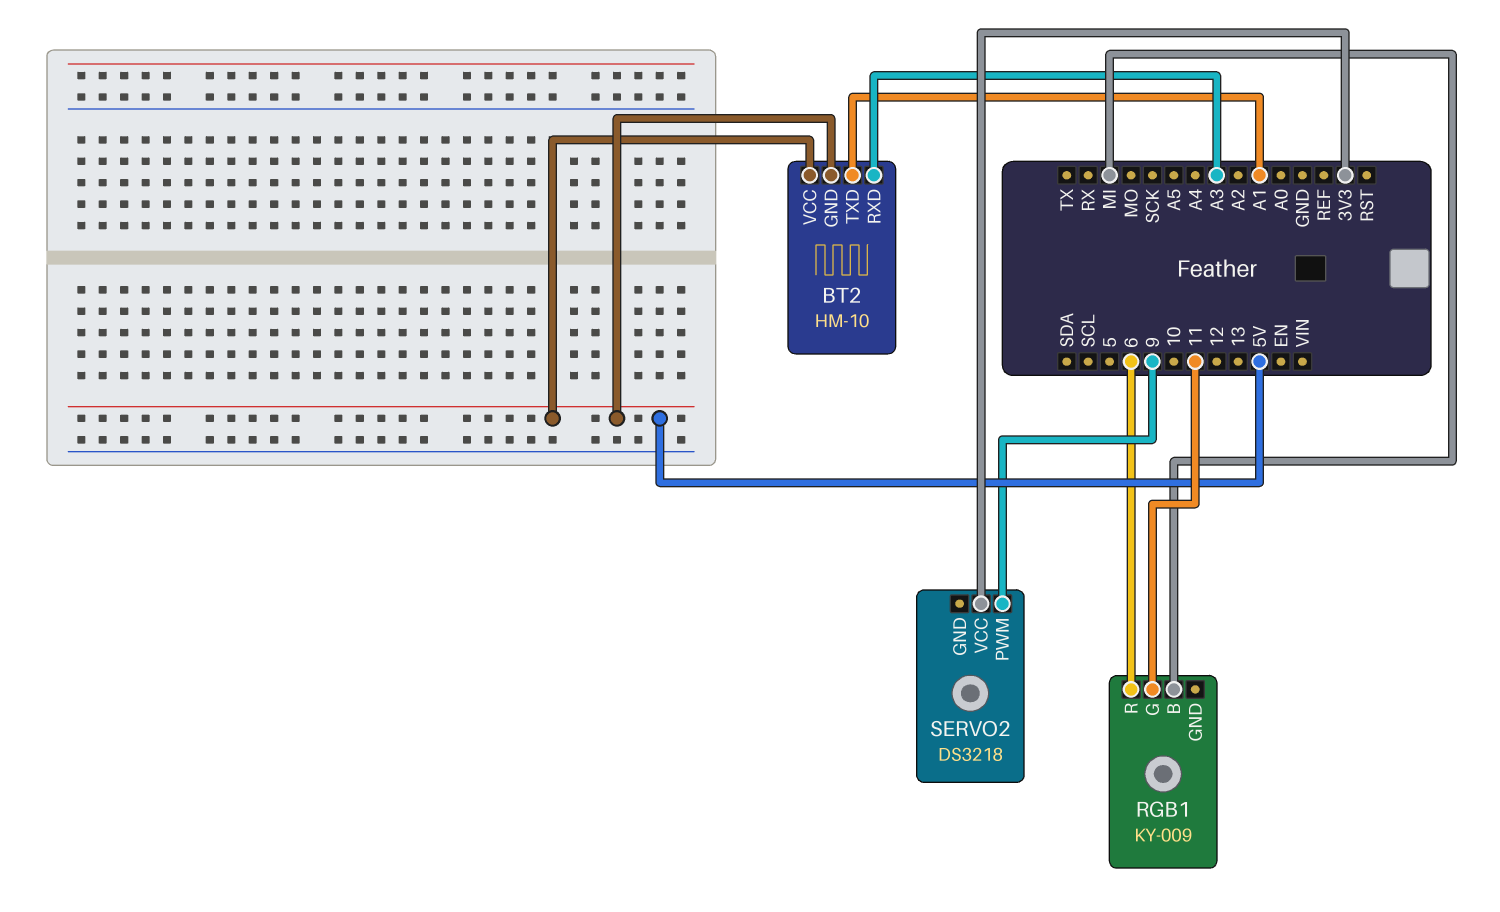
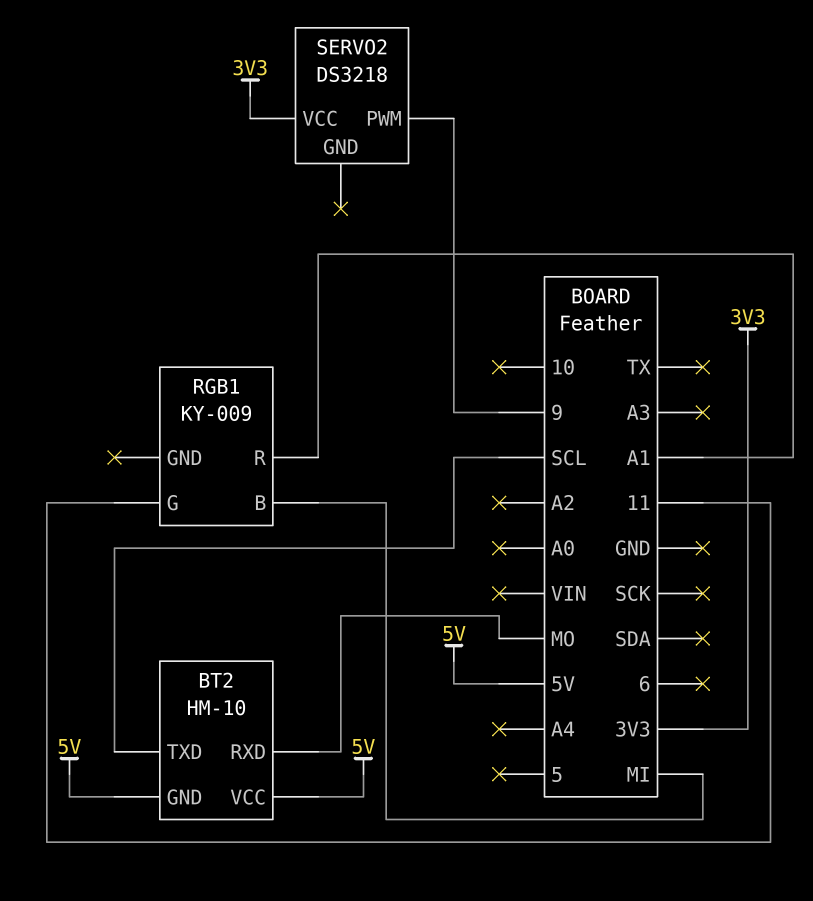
BT2 pin RXD: A3 -> MO
BT2 pin TXD: A1 -> SCL
RGB1 pin R: 6 -> A1

